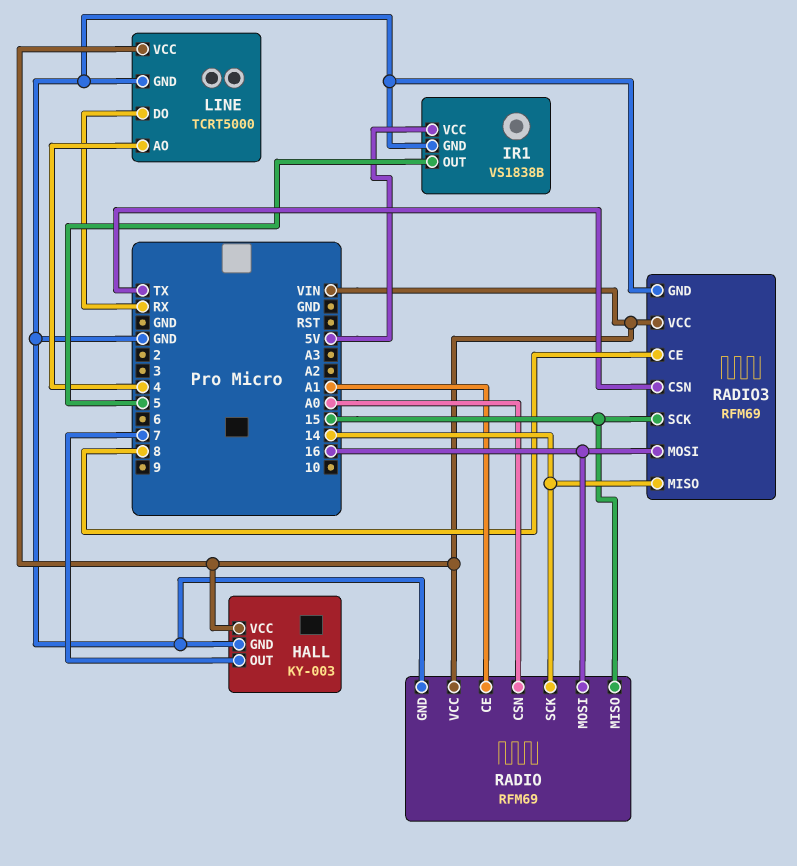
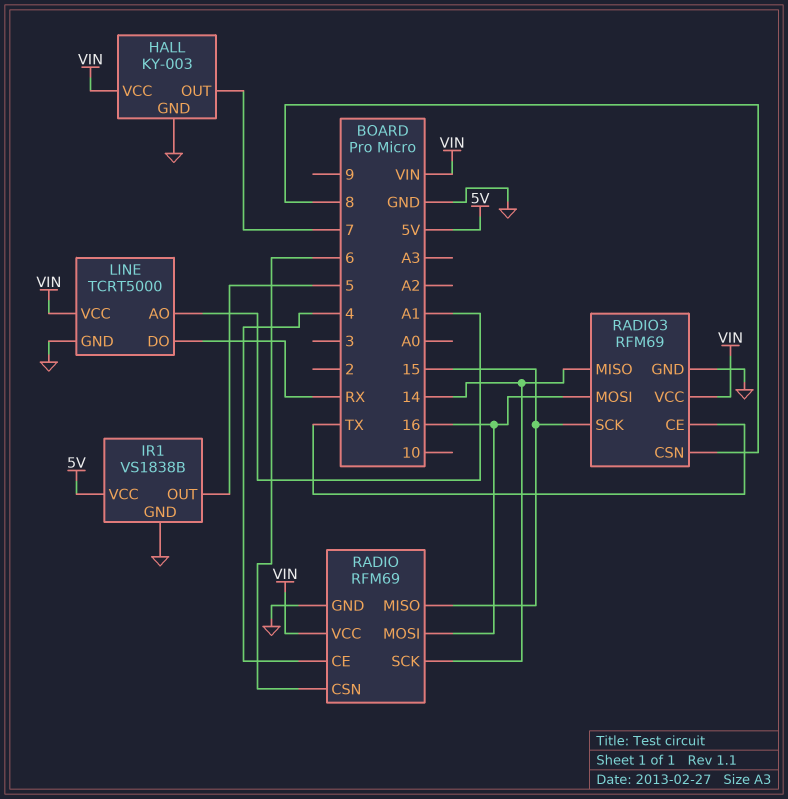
LINE pin AO: 4 -> A1
RADIO pin CE: A1 -> 4
RADIO pin CSN: A0 -> 6
RADIO3 pin CE: 8 -> TX
RADIO3 pin CSN: TX -> 8

